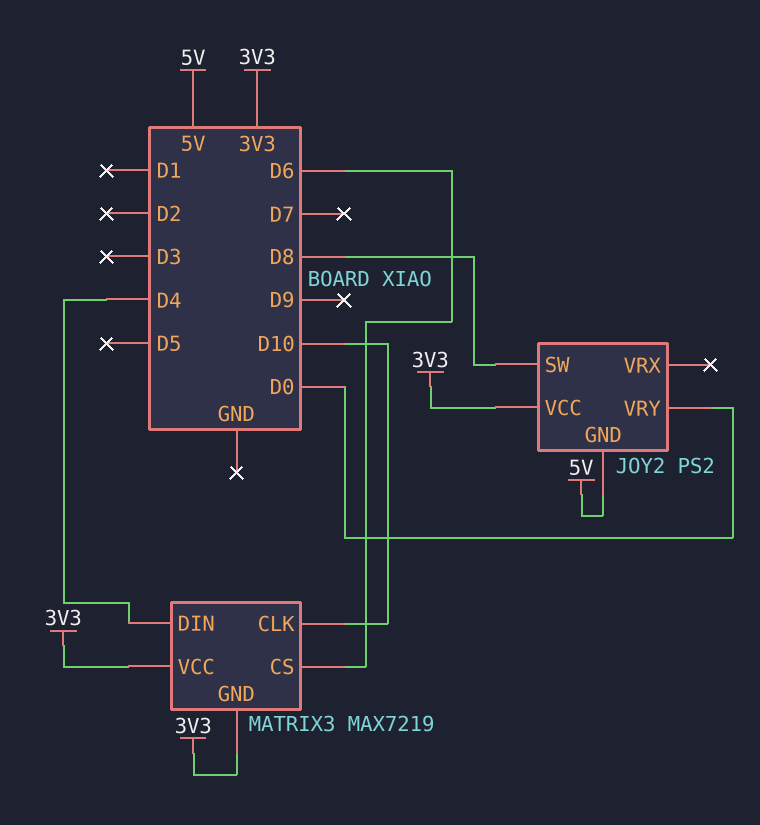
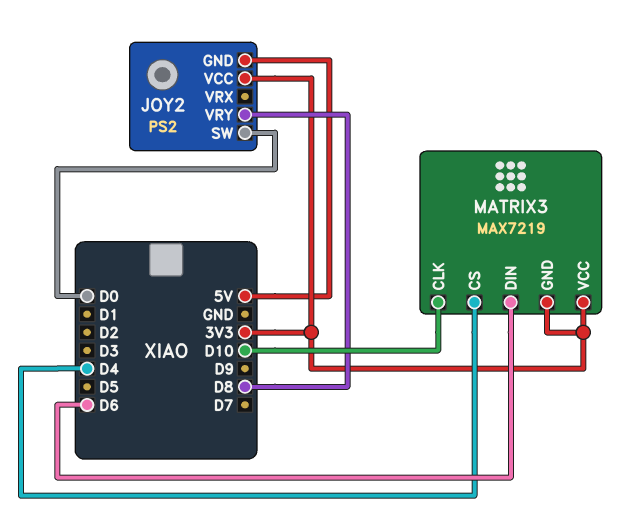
JOY2 pin SW: D8 -> D0
JOY2 pin VRY: D0 -> D8
MATRIX3 pin CS: D6 -> D4
MATRIX3 pin DIN: D4 -> D6

